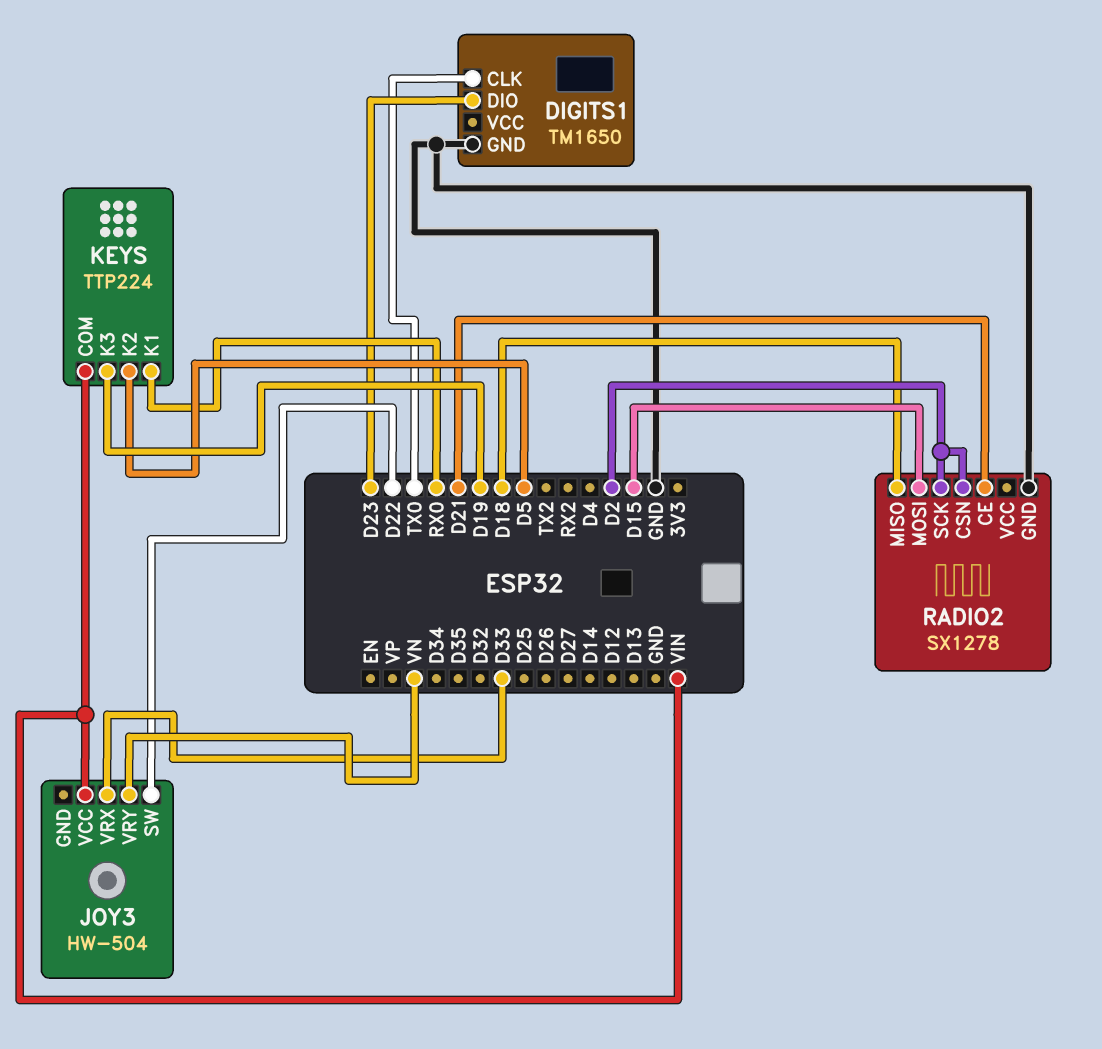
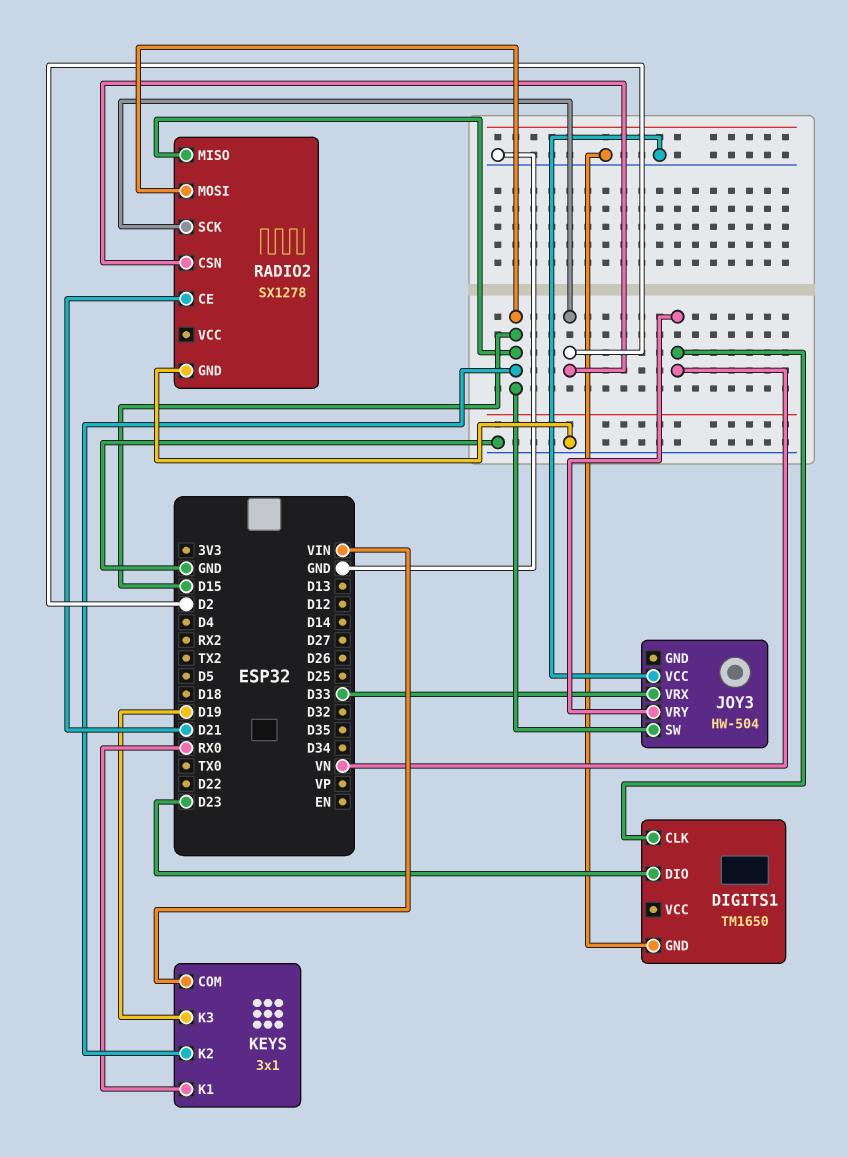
DIGITS1 pin CLK: TX0 -> VN
JOY3 pin SW: D22 -> D15
JOY3 pin VCC: VIN -> GND
KEYS: TTP224 -> 3x1
KEYS pin K2: D5 -> D15
RADIO2 pin MISO: D18 -> D15

